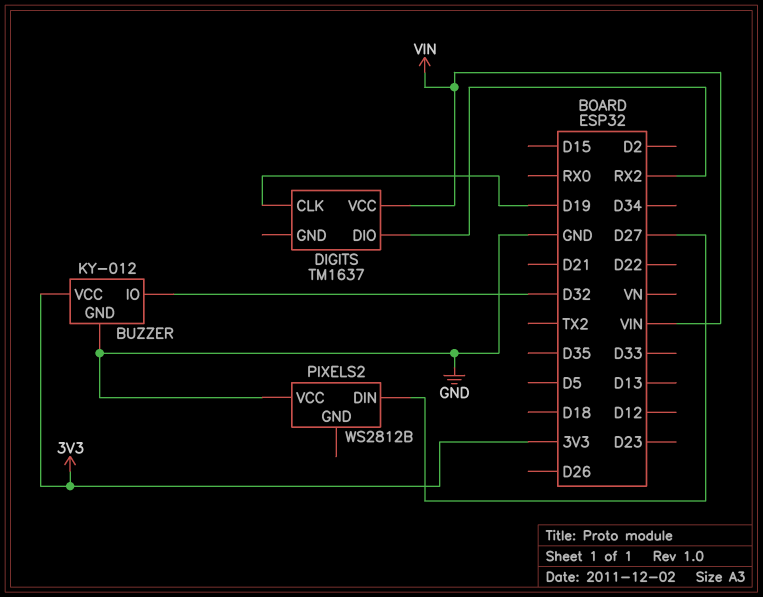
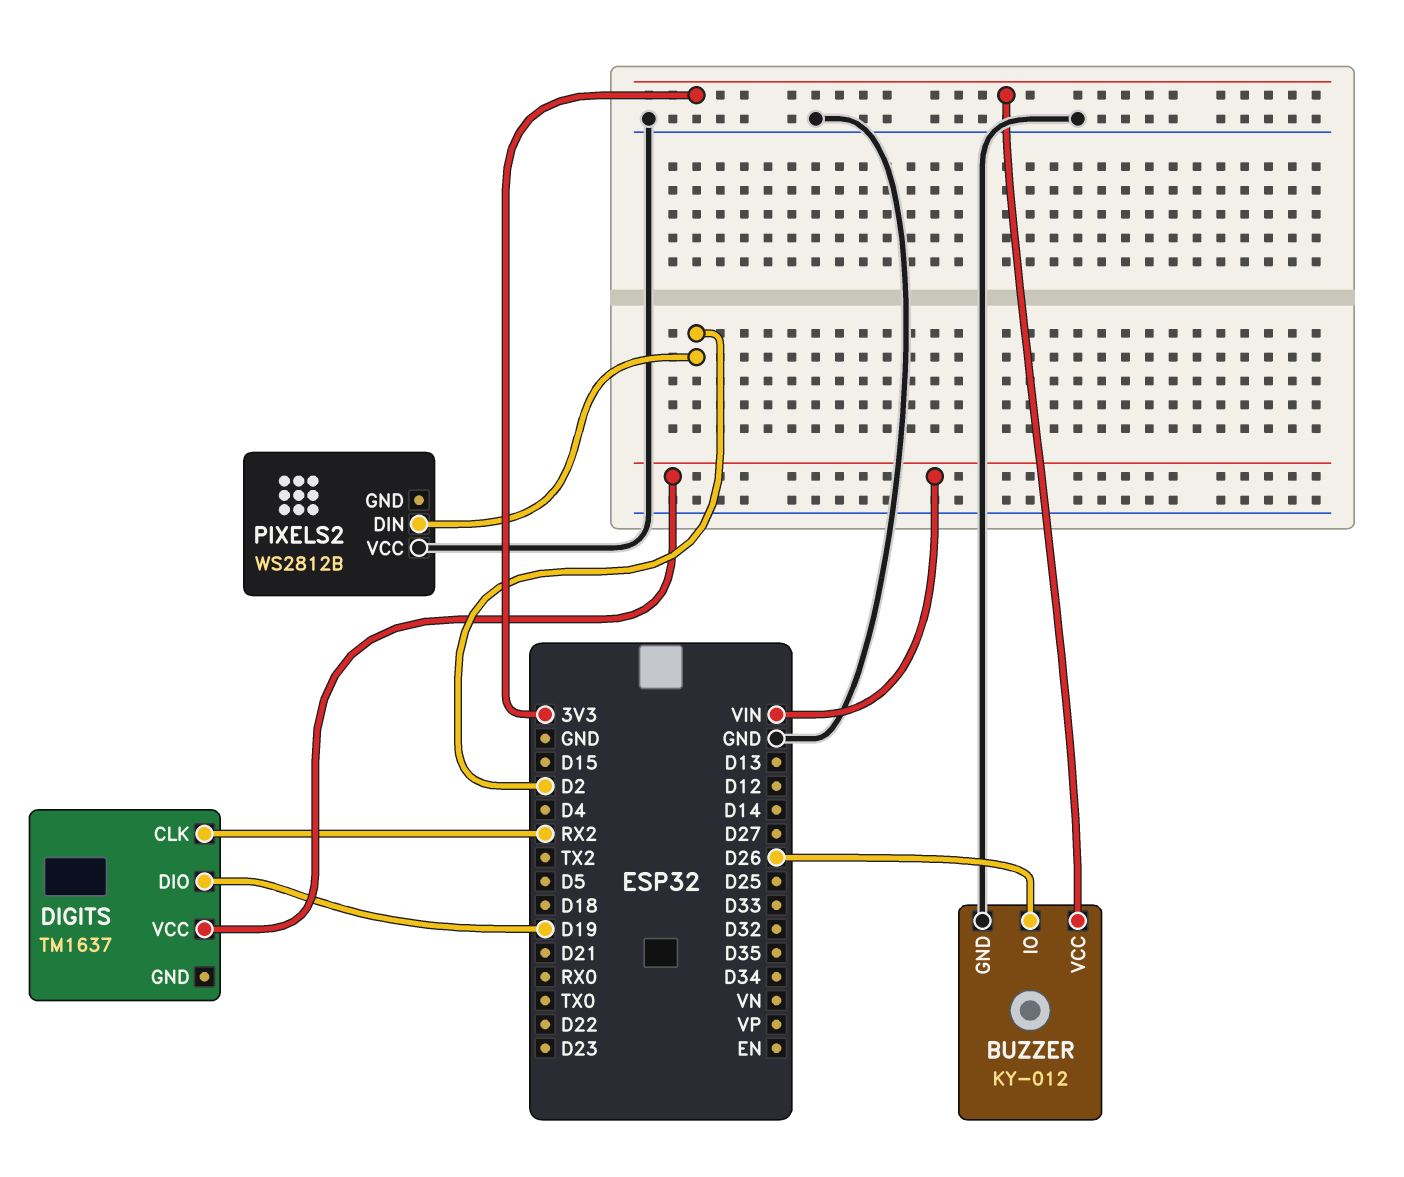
BUZZER pin IO: D32 -> D26
DIGITS pin CLK: D19 -> RX2
DIGITS pin DIO: RX2 -> D19
PIXELS2 pin DIN: D27 -> D2

